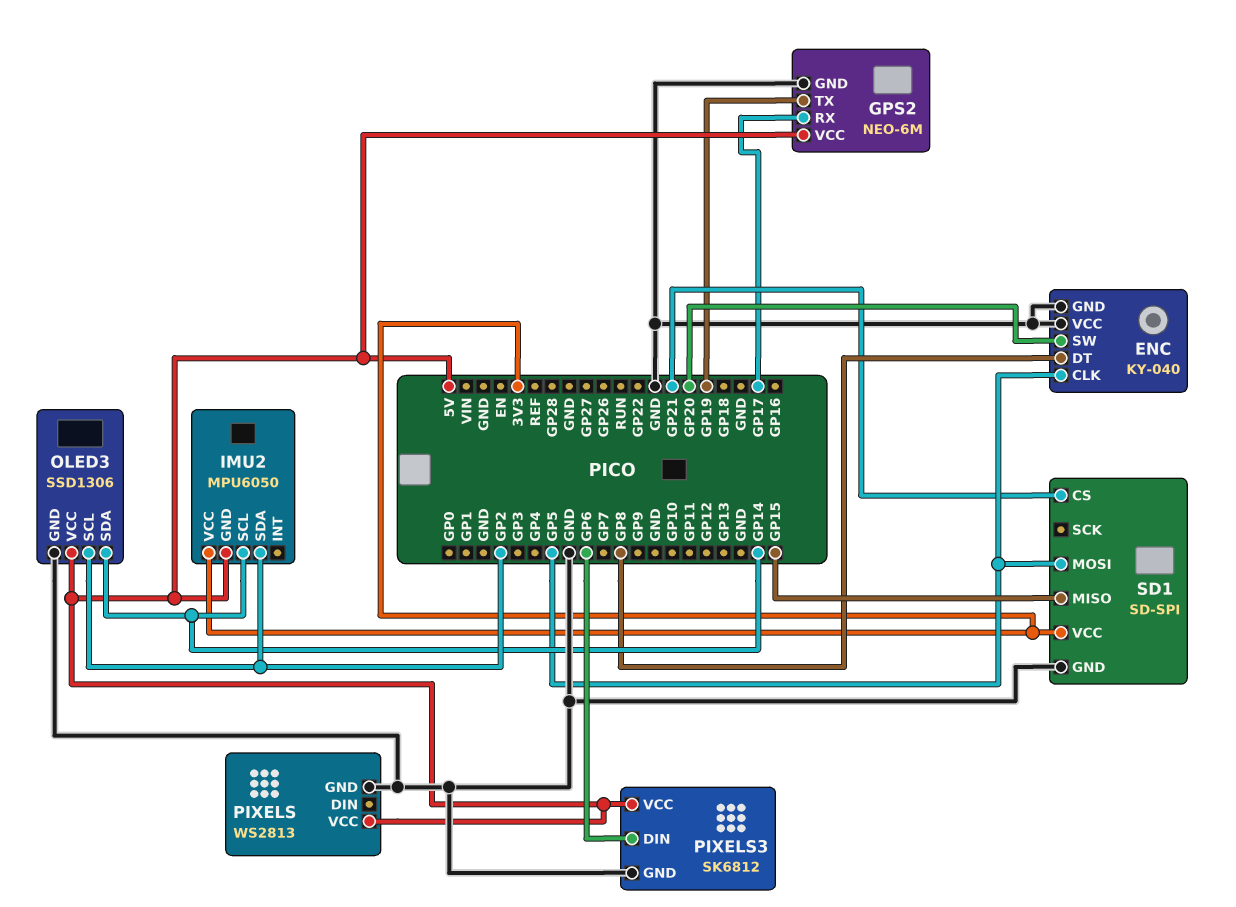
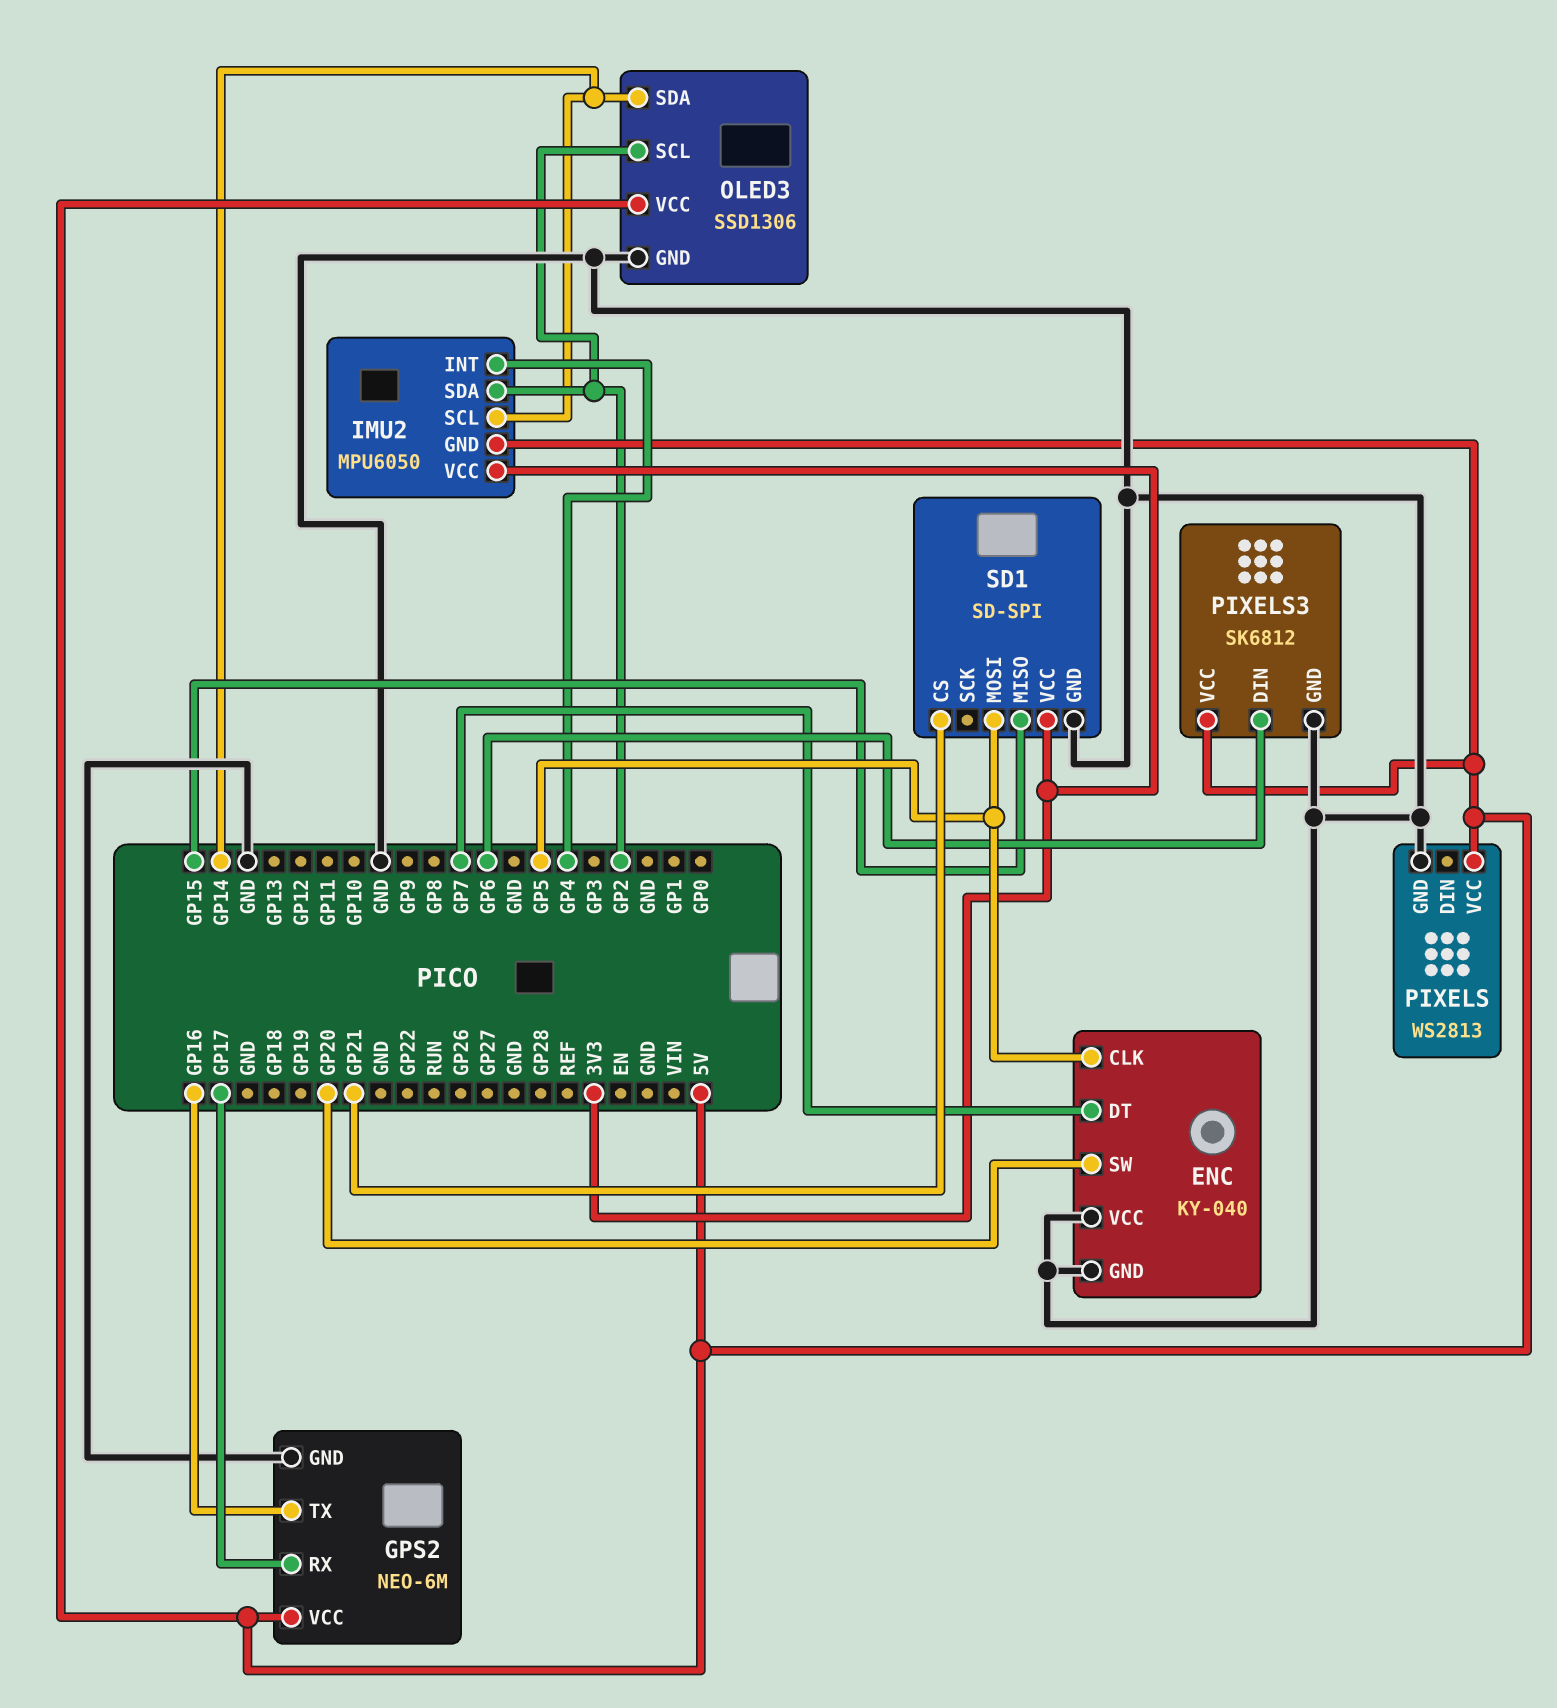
ENC pin DT: GP8 -> GP7
GPS2 pin TX: GP19 -> GP16
IMU2 pin INT: none -> GP4

